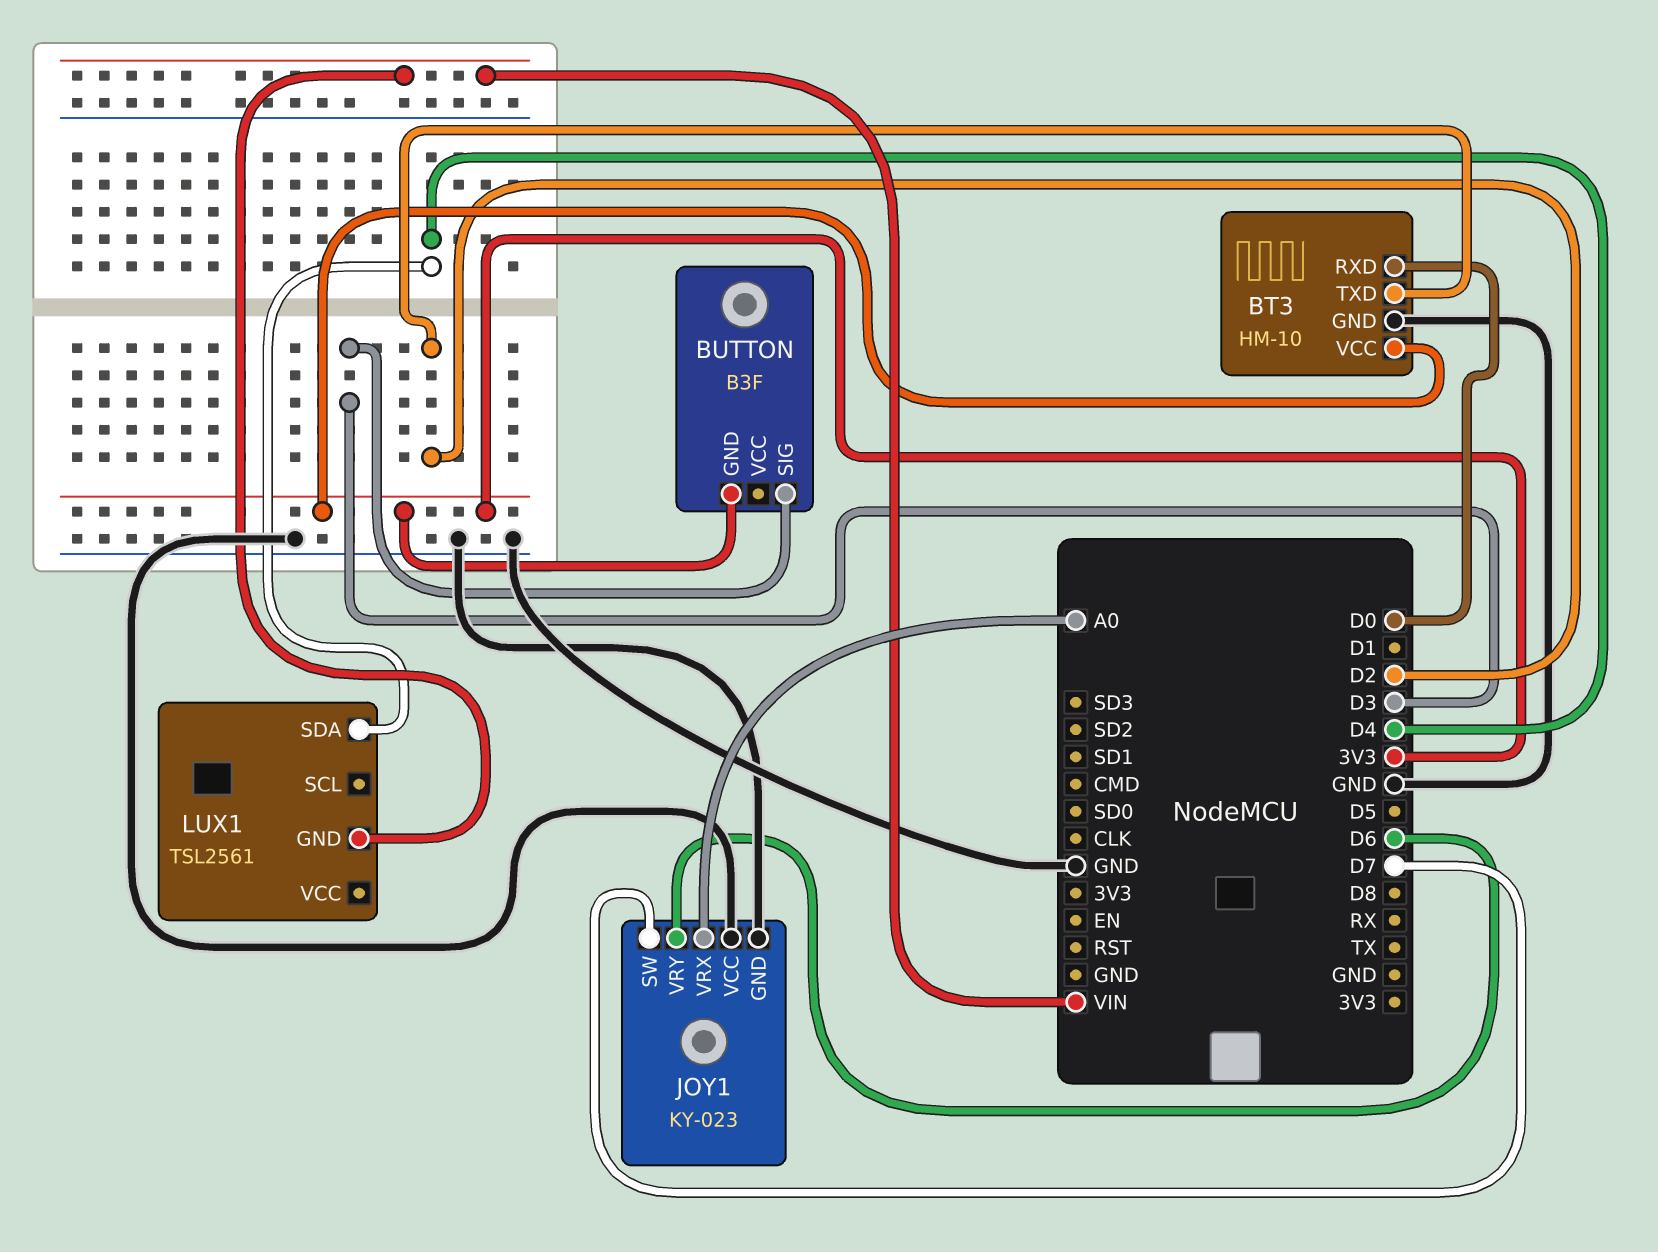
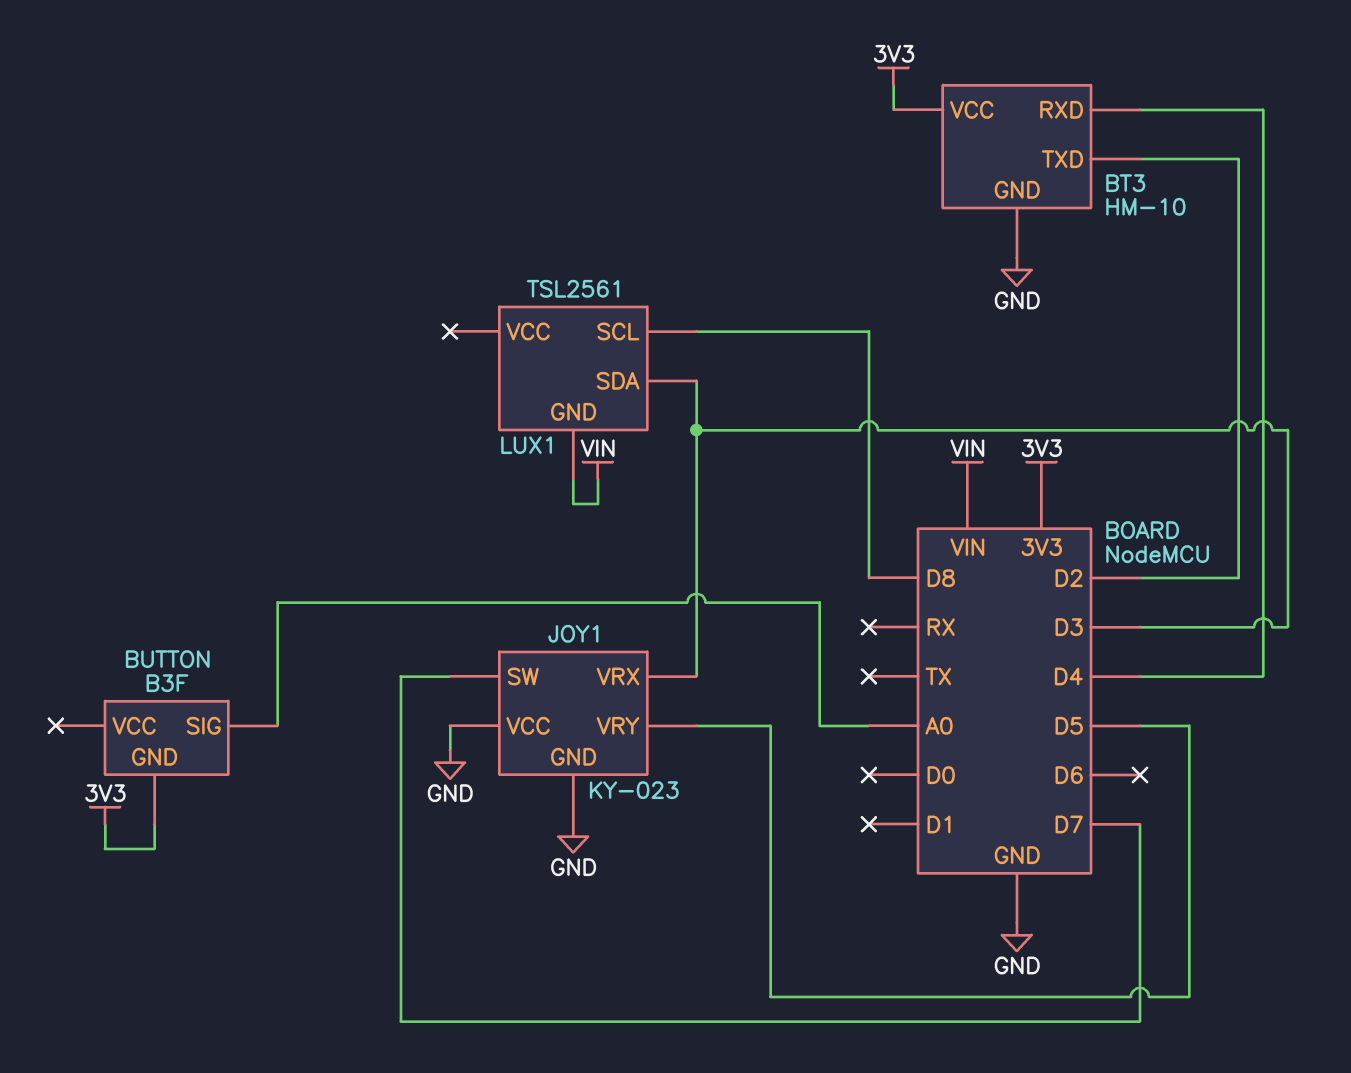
BT3 pin RXD: D0 -> D4
BUTTON pin SIG: D3 -> A0
JOY1 pin VRX: A0 -> D3
JOY1 pin VRY: D6 -> D5
LUX1 pin SCL: none -> D8
LUX1 pin SDA: D4 -> D3

